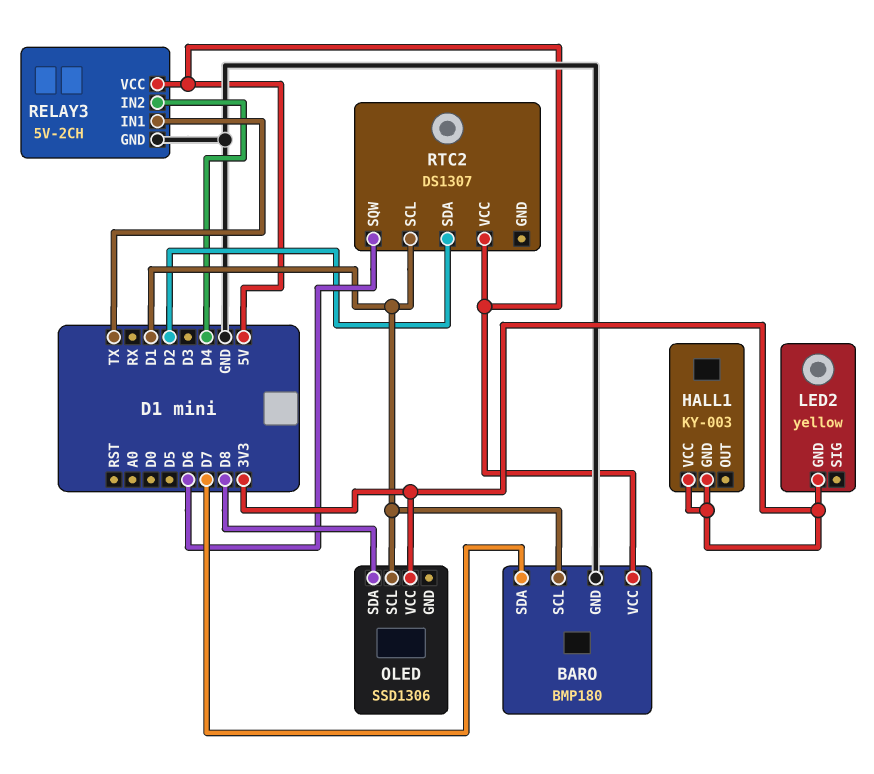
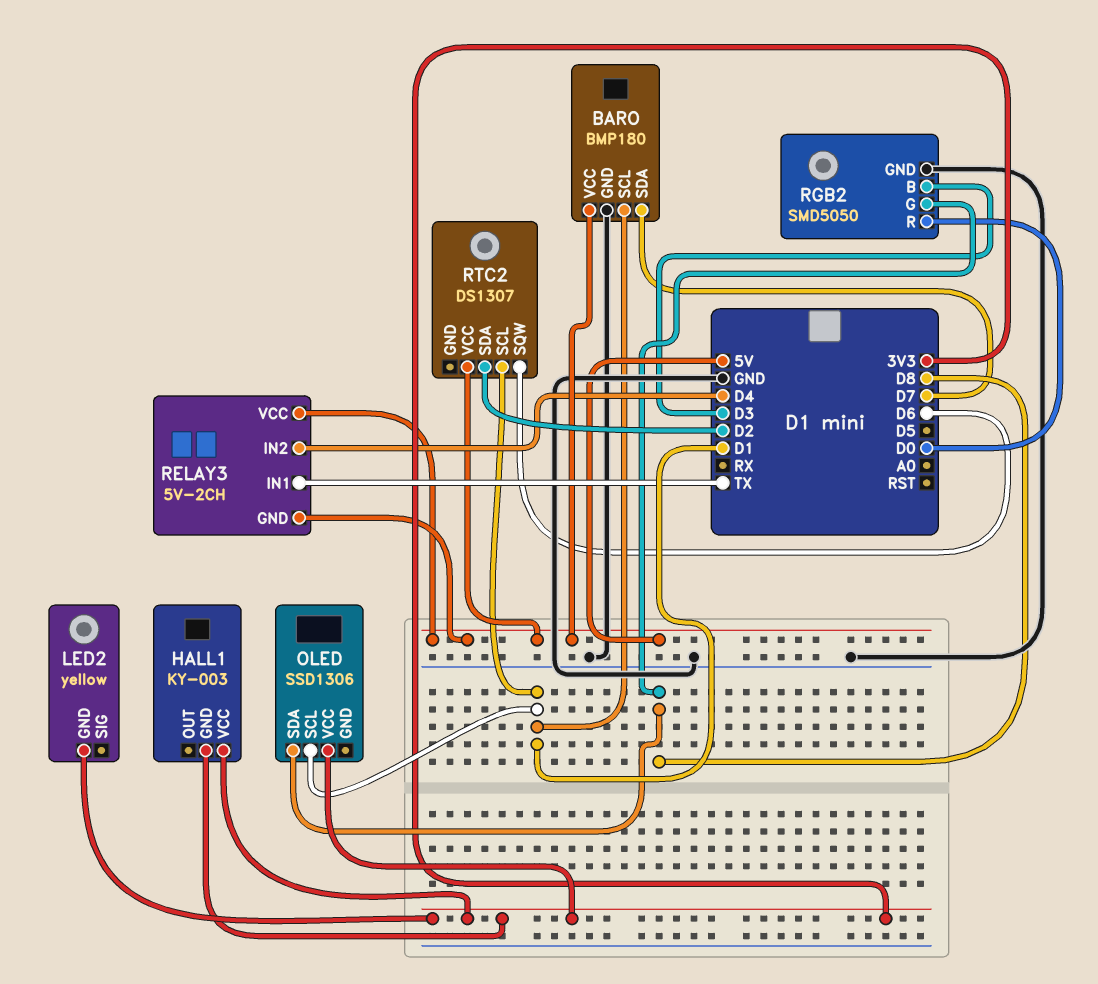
RELAY3 pin GND: GND -> 5V
RGB2: none -> SMD5050
RGB2 pin B: none -> D3
RGB2 pin G: none -> D8
RGB2 pin GND: none -> GND
RGB2 pin R: none -> D0

